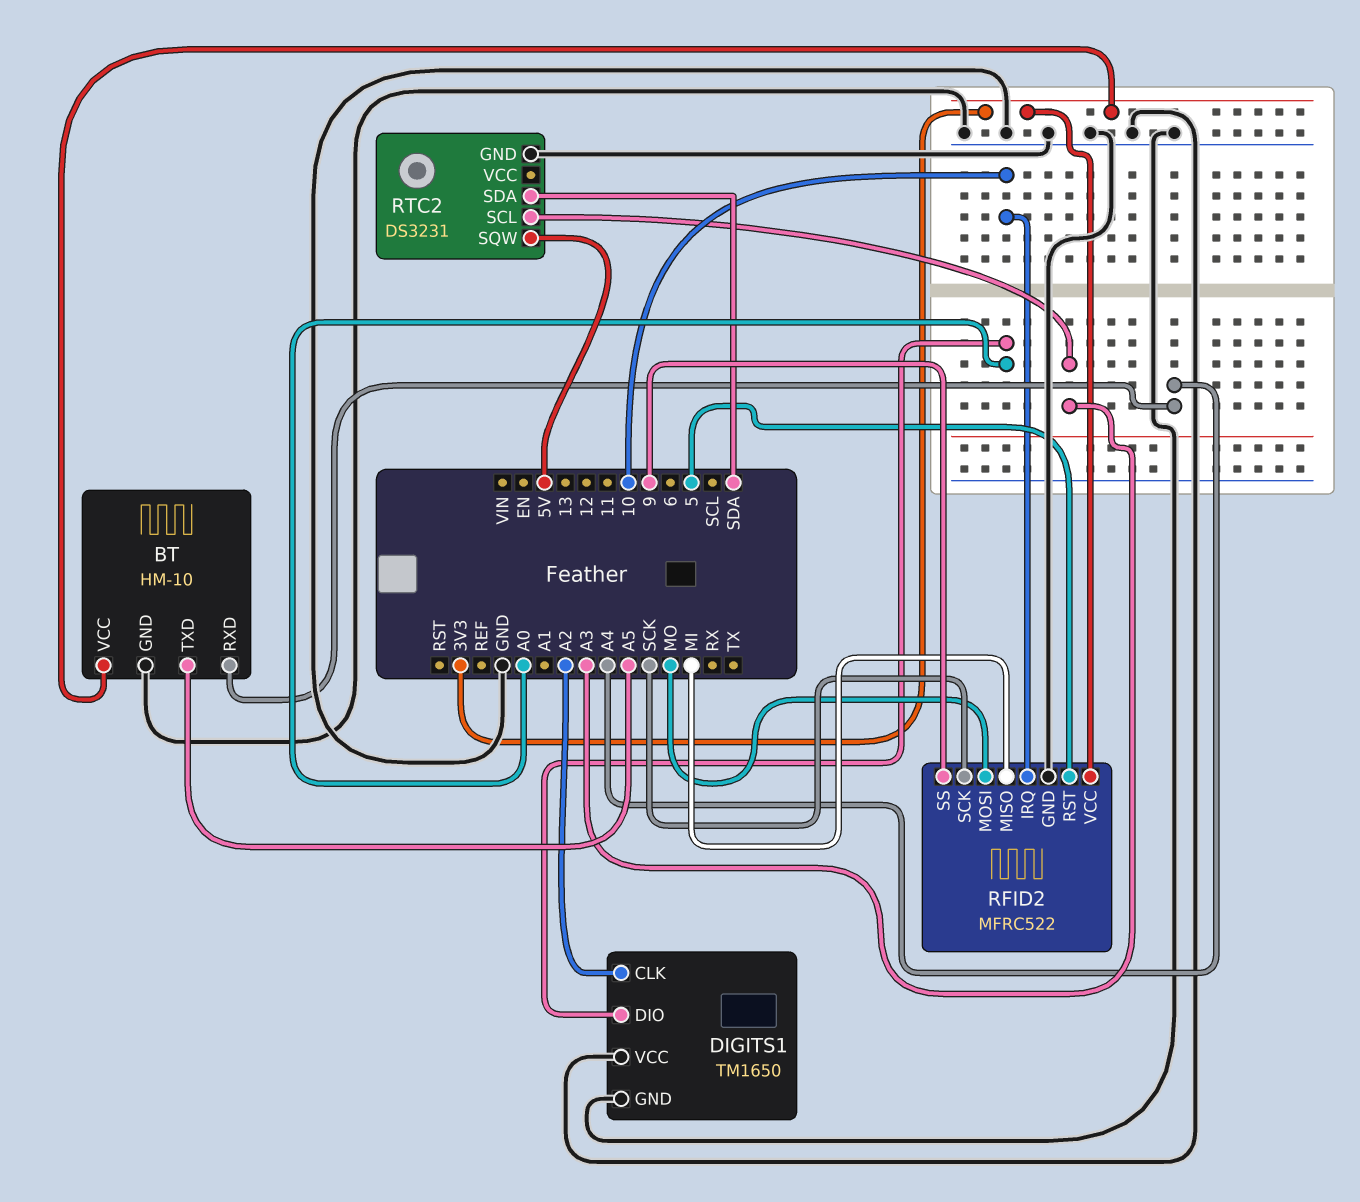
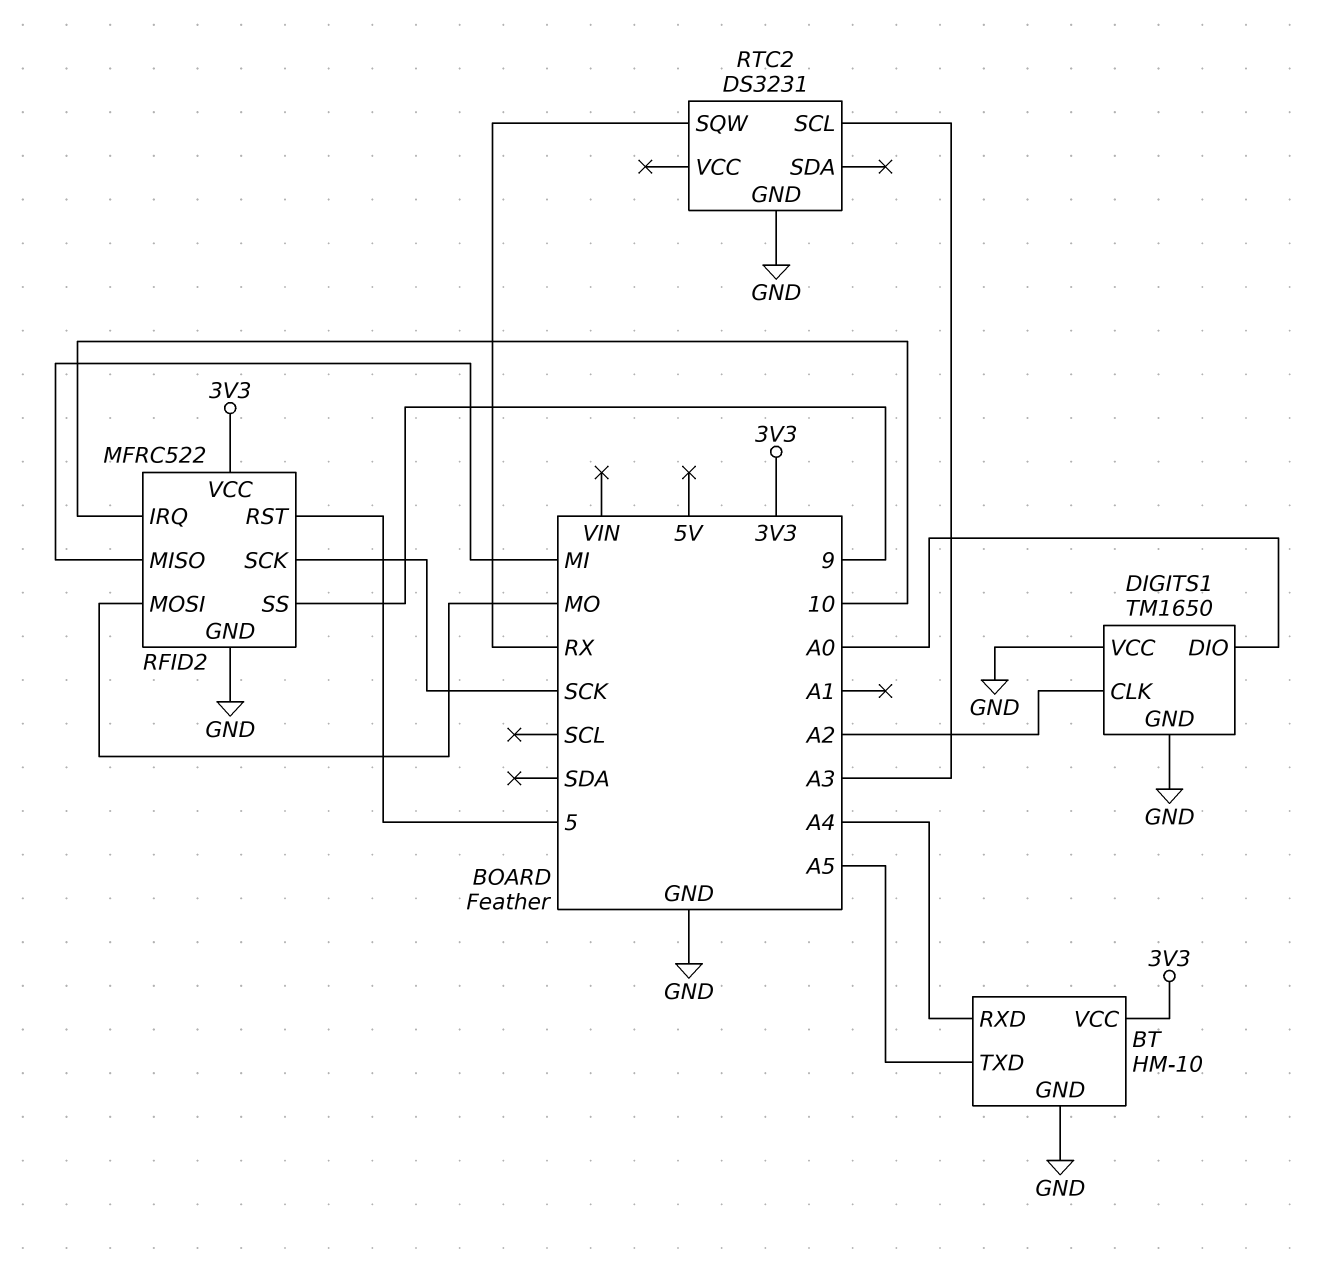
RTC2 pin SDA: SDA -> none
RTC2 pin SQW: 5V -> RX

